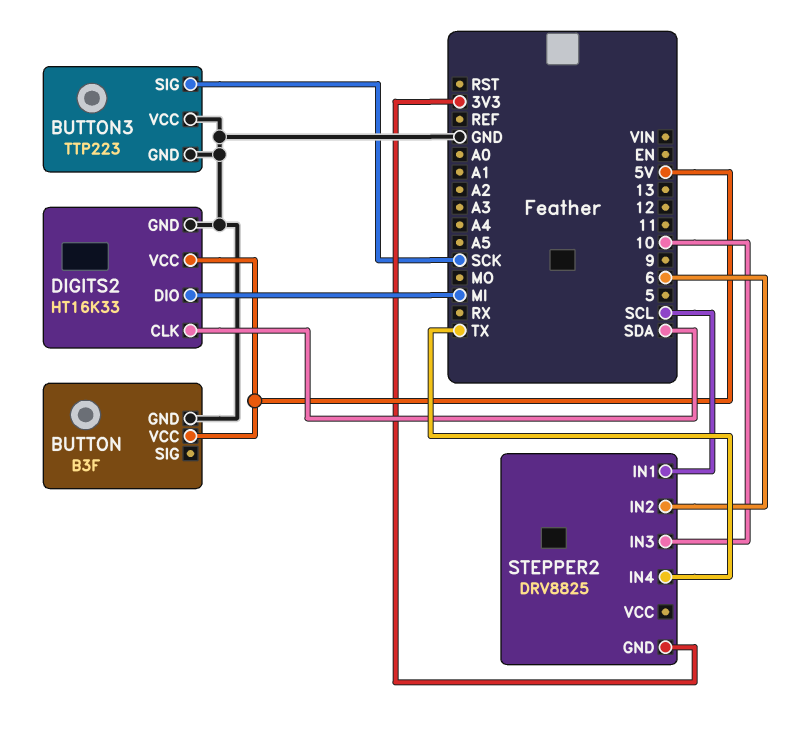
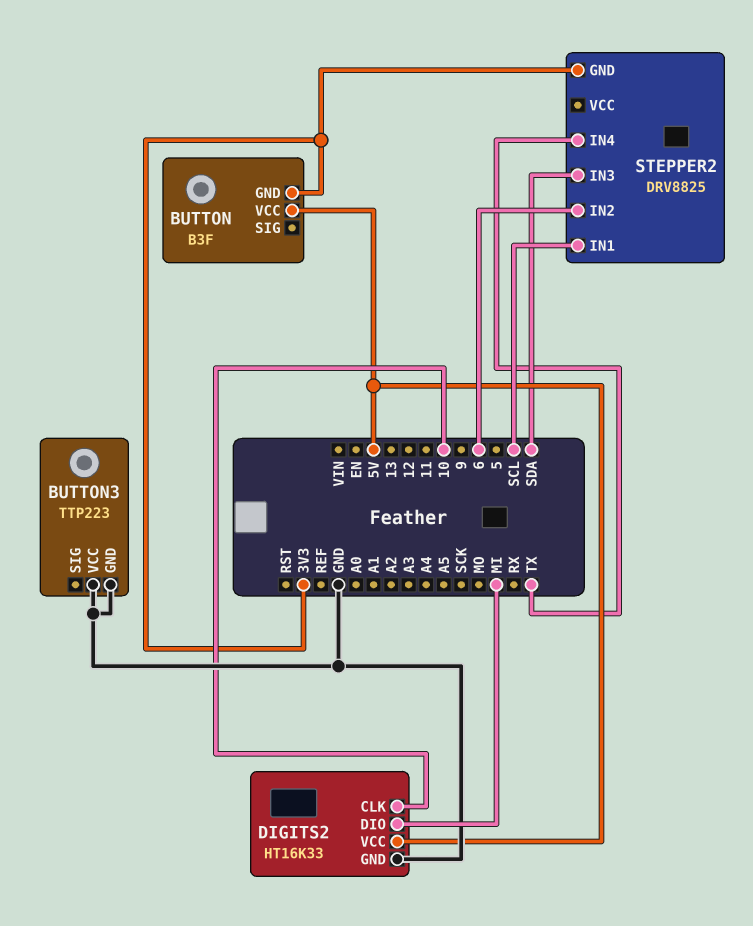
BUTTON pin GND: GND -> 3V3
BUTTON3 pin SIG: SCK -> none
DIGITS2 pin CLK: SDA -> 10
STEPPER2 pin IN3: 10 -> SDA

